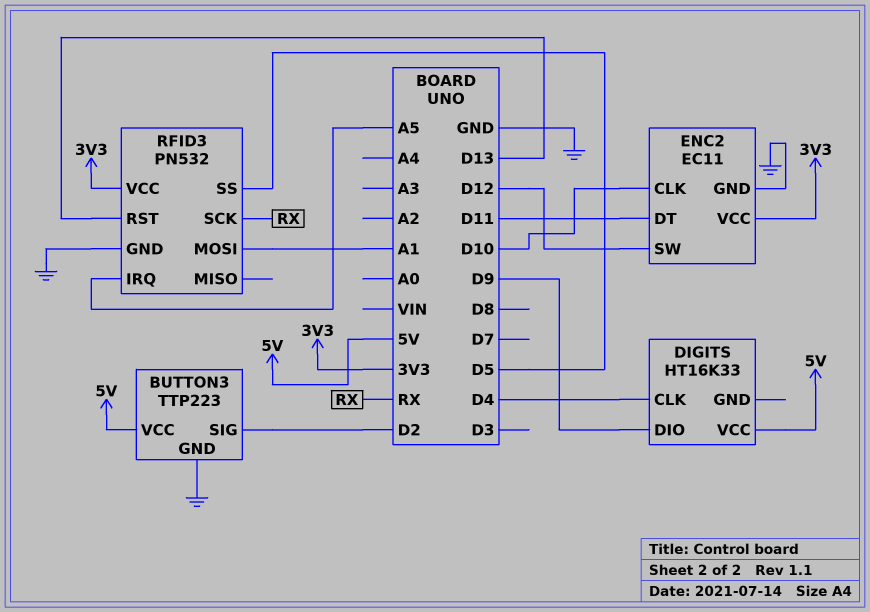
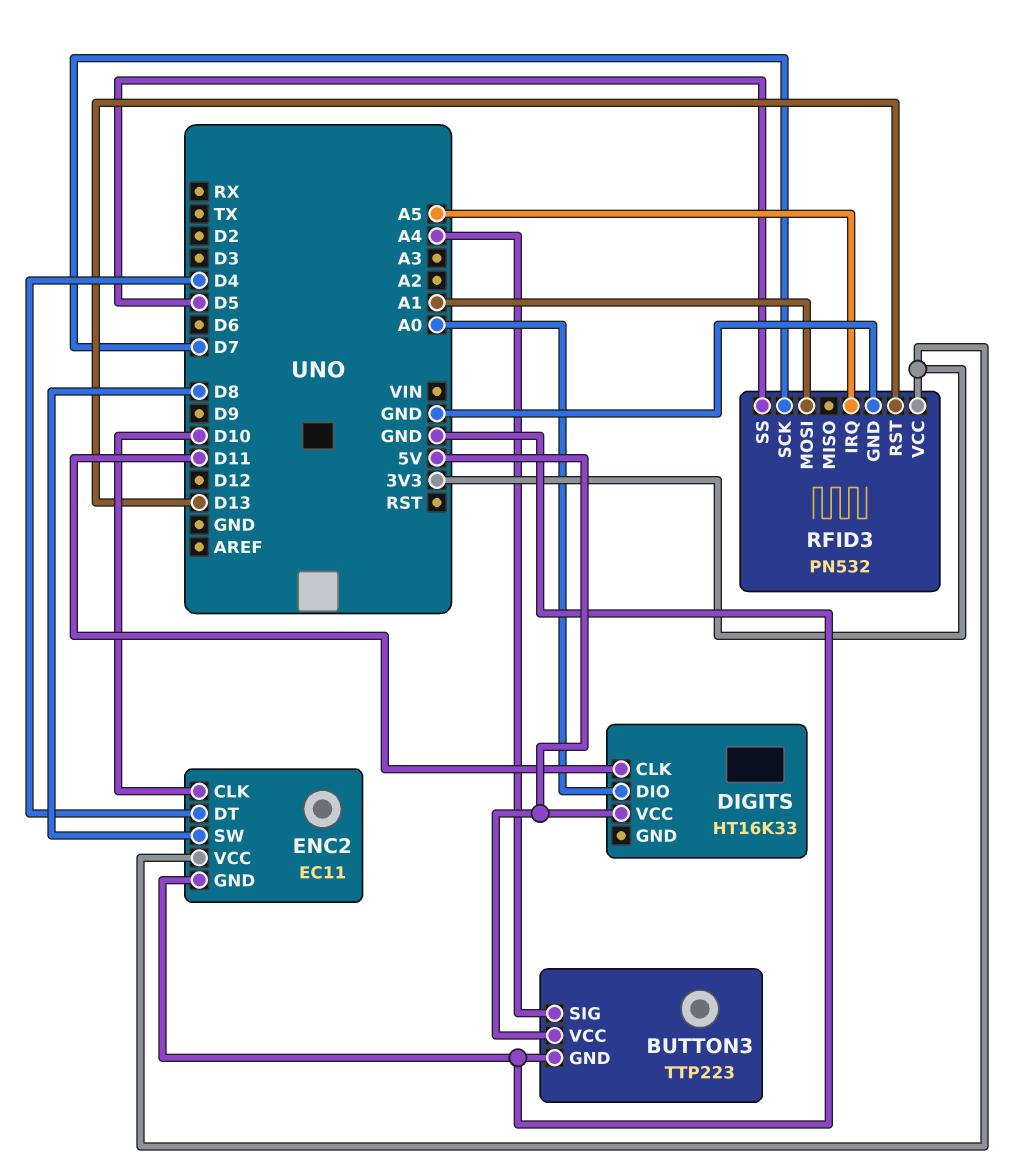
BUTTON3 pin SIG: D2 -> A4
DIGITS pin CLK: D4 -> D11
DIGITS pin DIO: D9 -> A0
ENC2 pin DT: D11 -> D4
ENC2 pin SW: D12 -> D8
RFID3 pin SCK: RX -> D7

